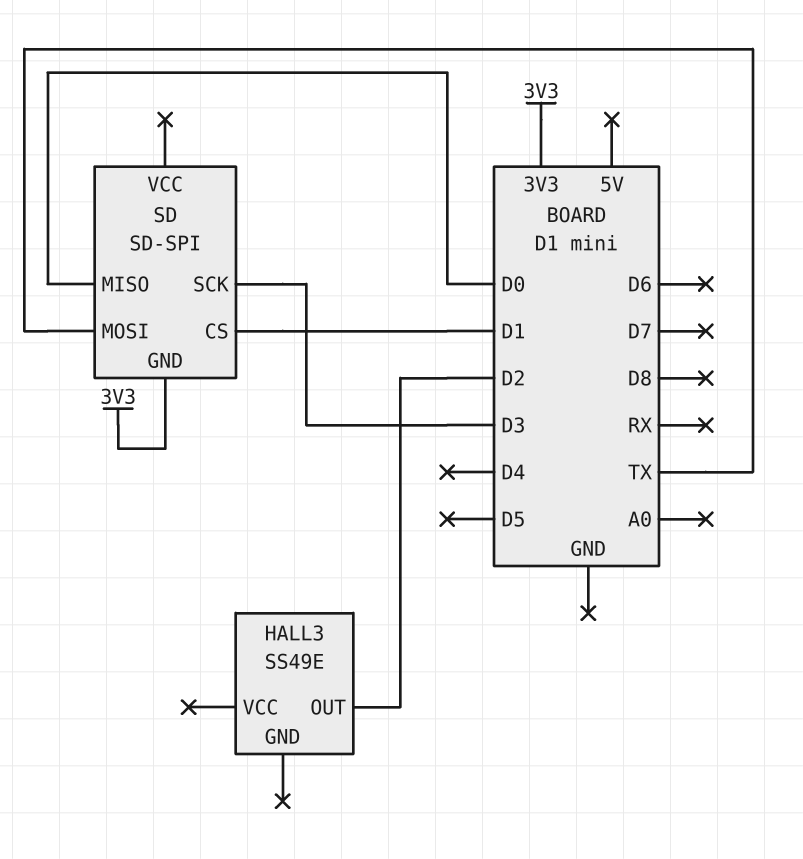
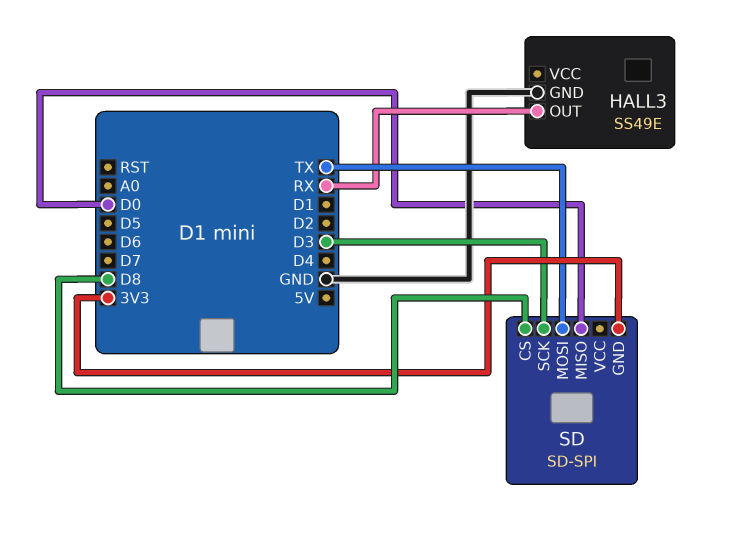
HALL3 pin GND: none -> GND
HALL3 pin OUT: D2 -> RX
SD pin CS: D1 -> D8

